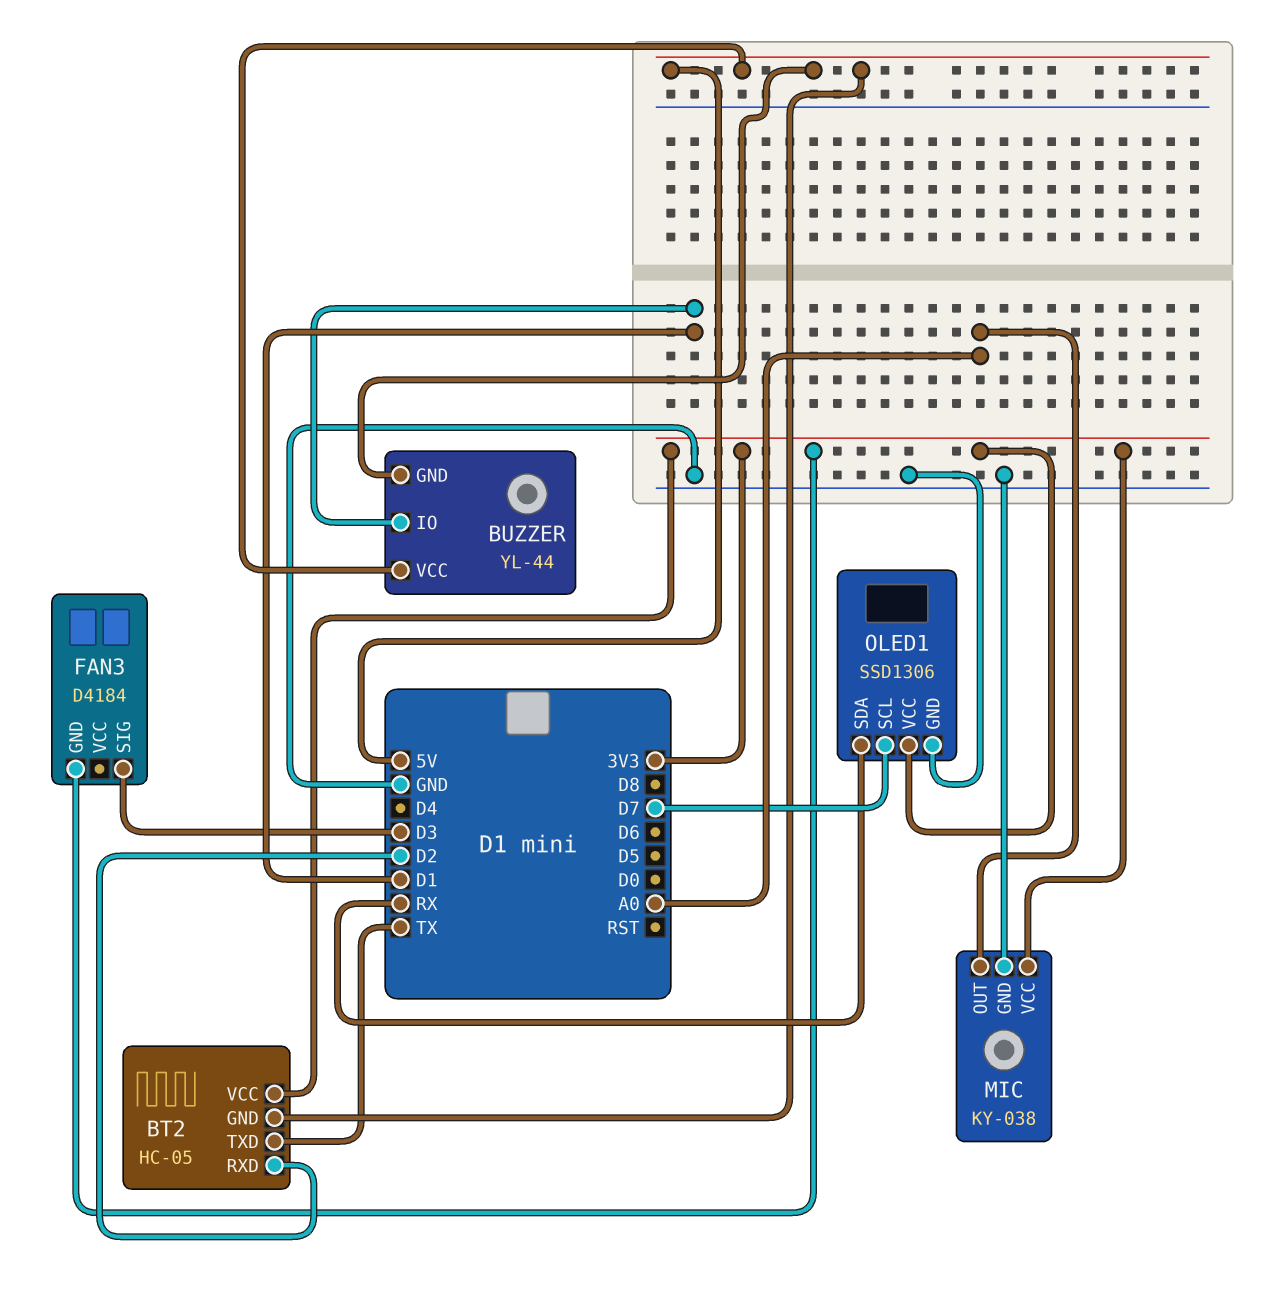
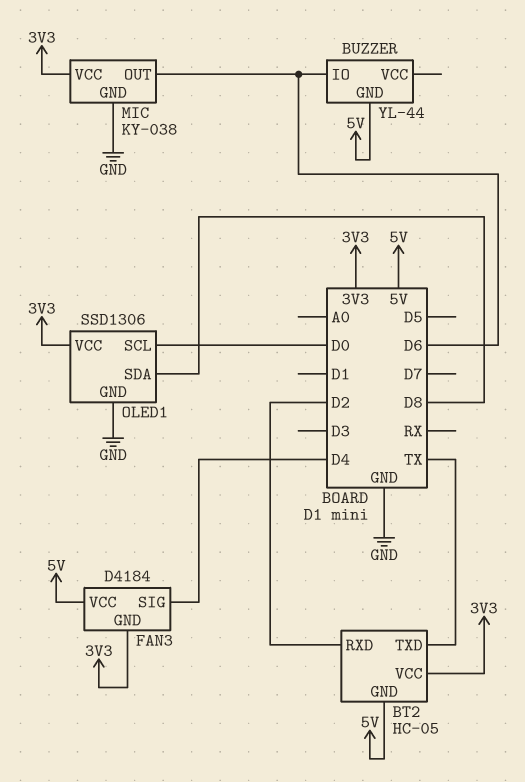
BUZZER pin IO: D1 -> D6
BUZZER pin VCC: 5V -> none
FAN3 pin SIG: D3 -> D4
FAN3 pin VCC: none -> 5V
MIC pin OUT: A0 -> D6
OLED1 pin SCL: D7 -> D0
OLED1 pin SDA: RX -> D8

